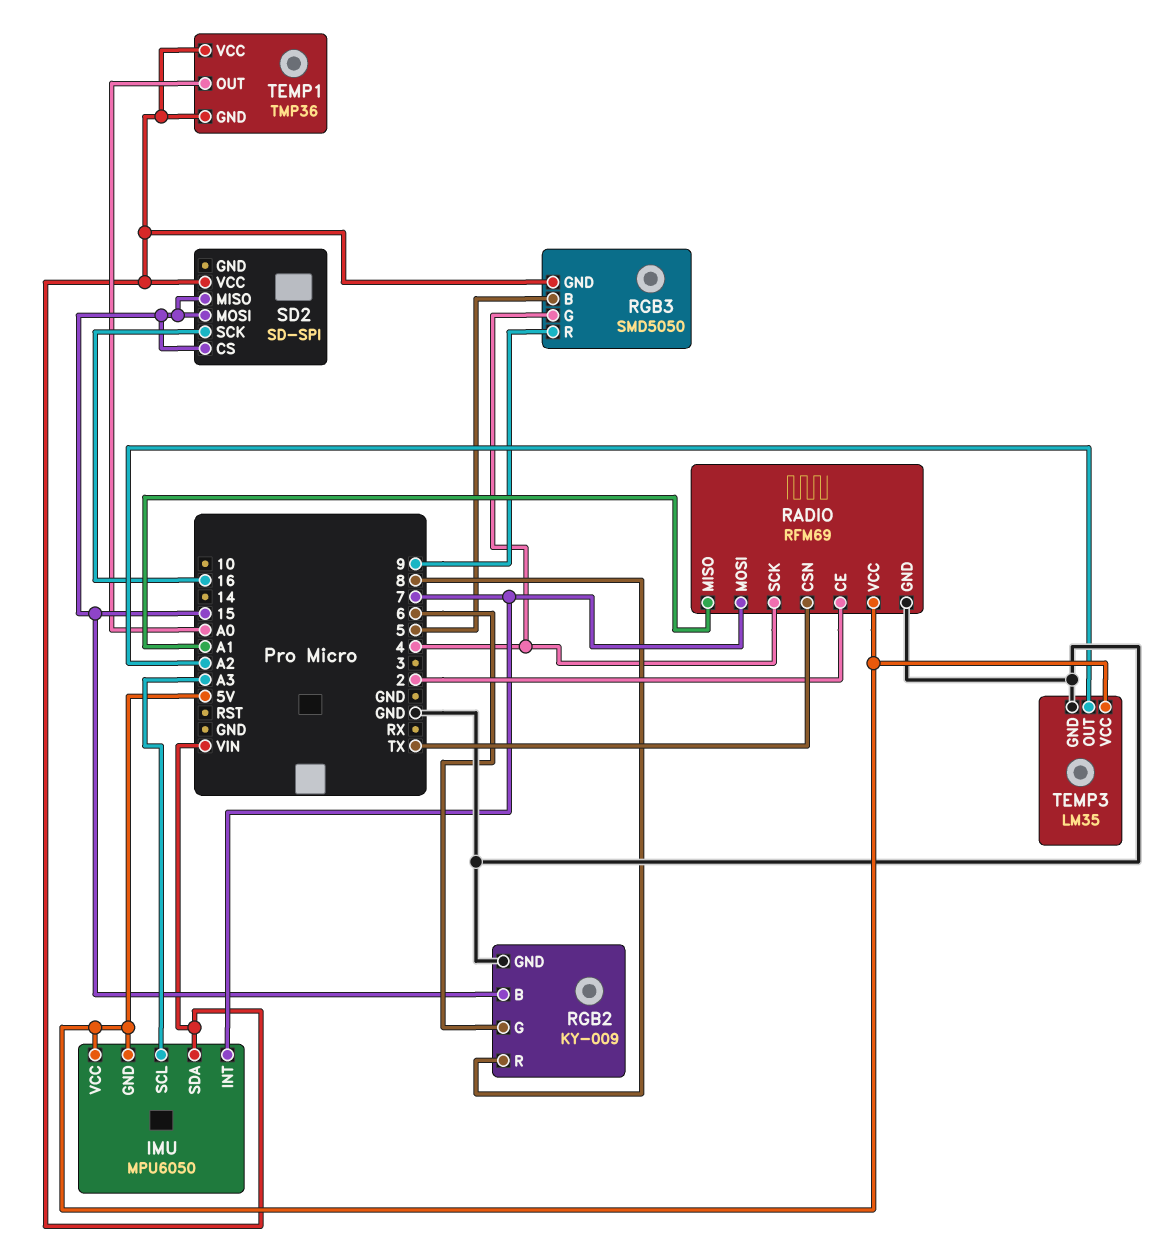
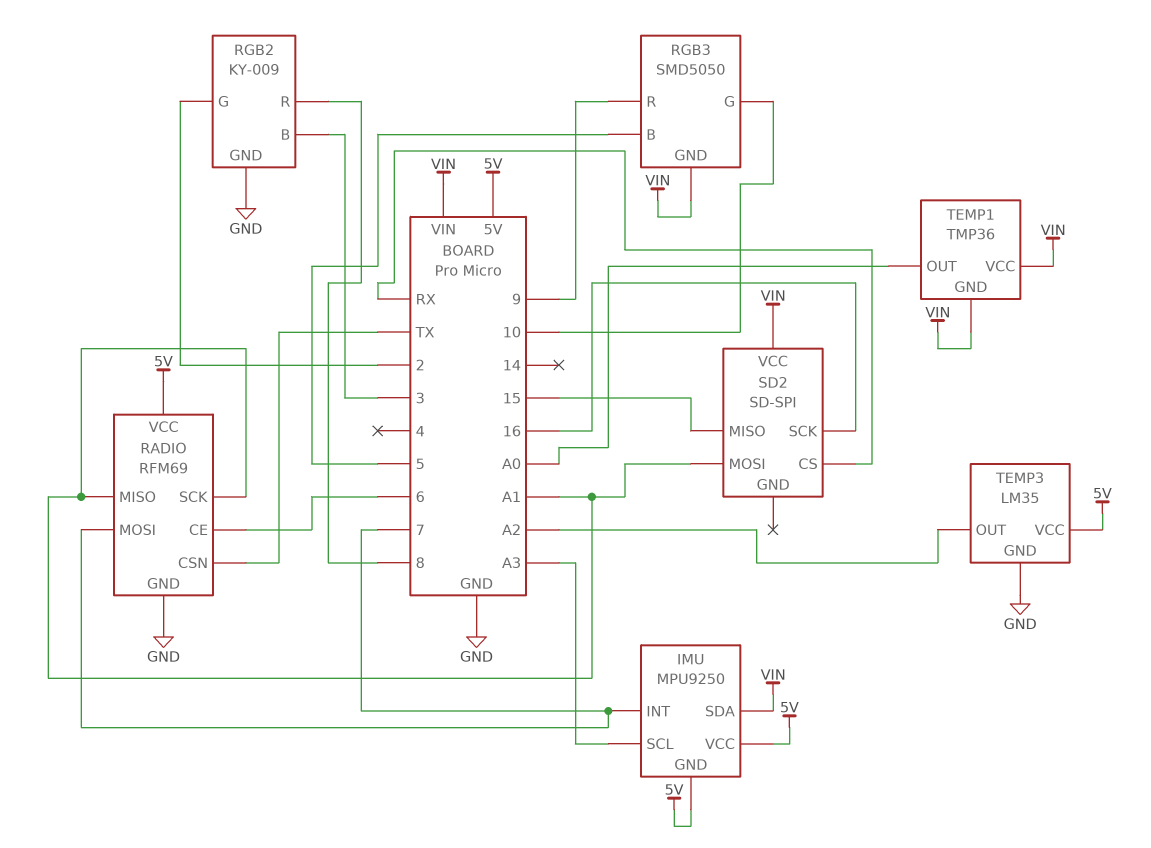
IMU: MPU6050 -> MPU9250
RADIO pin CE: 2 -> 6
RADIO pin SCK: 4 -> A1
RGB2 pin B: 15 -> 3
RGB2 pin G: 6 -> 2
RGB3 pin G: 4 -> 10
SD2 pin CS: 15 -> RX
SD2 pin MOSI: 15 -> A1

